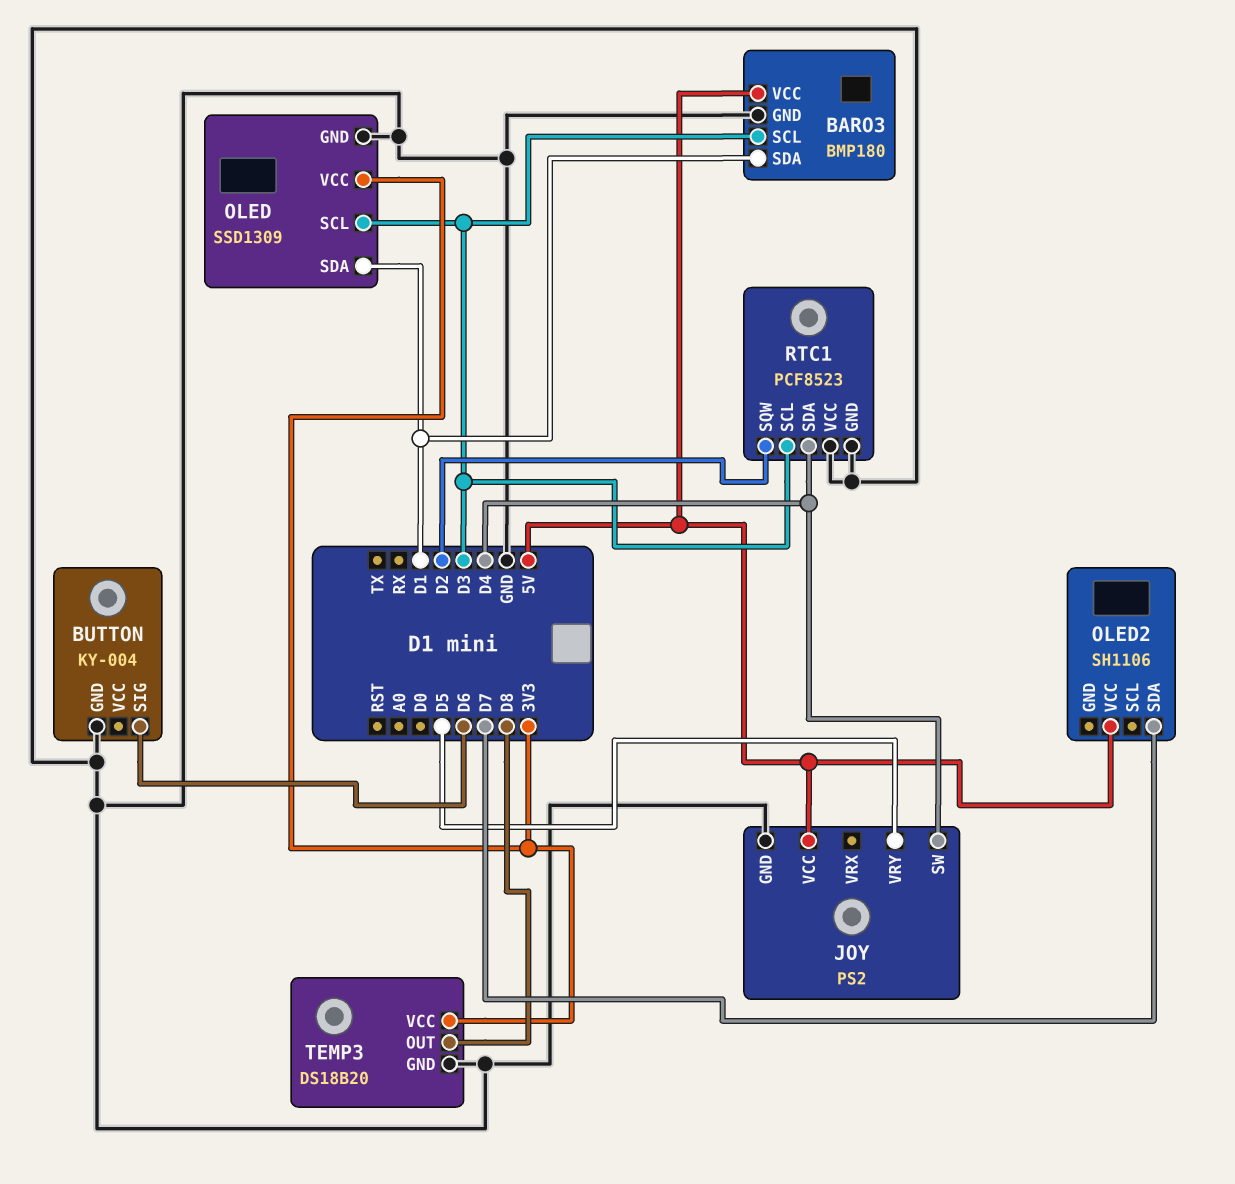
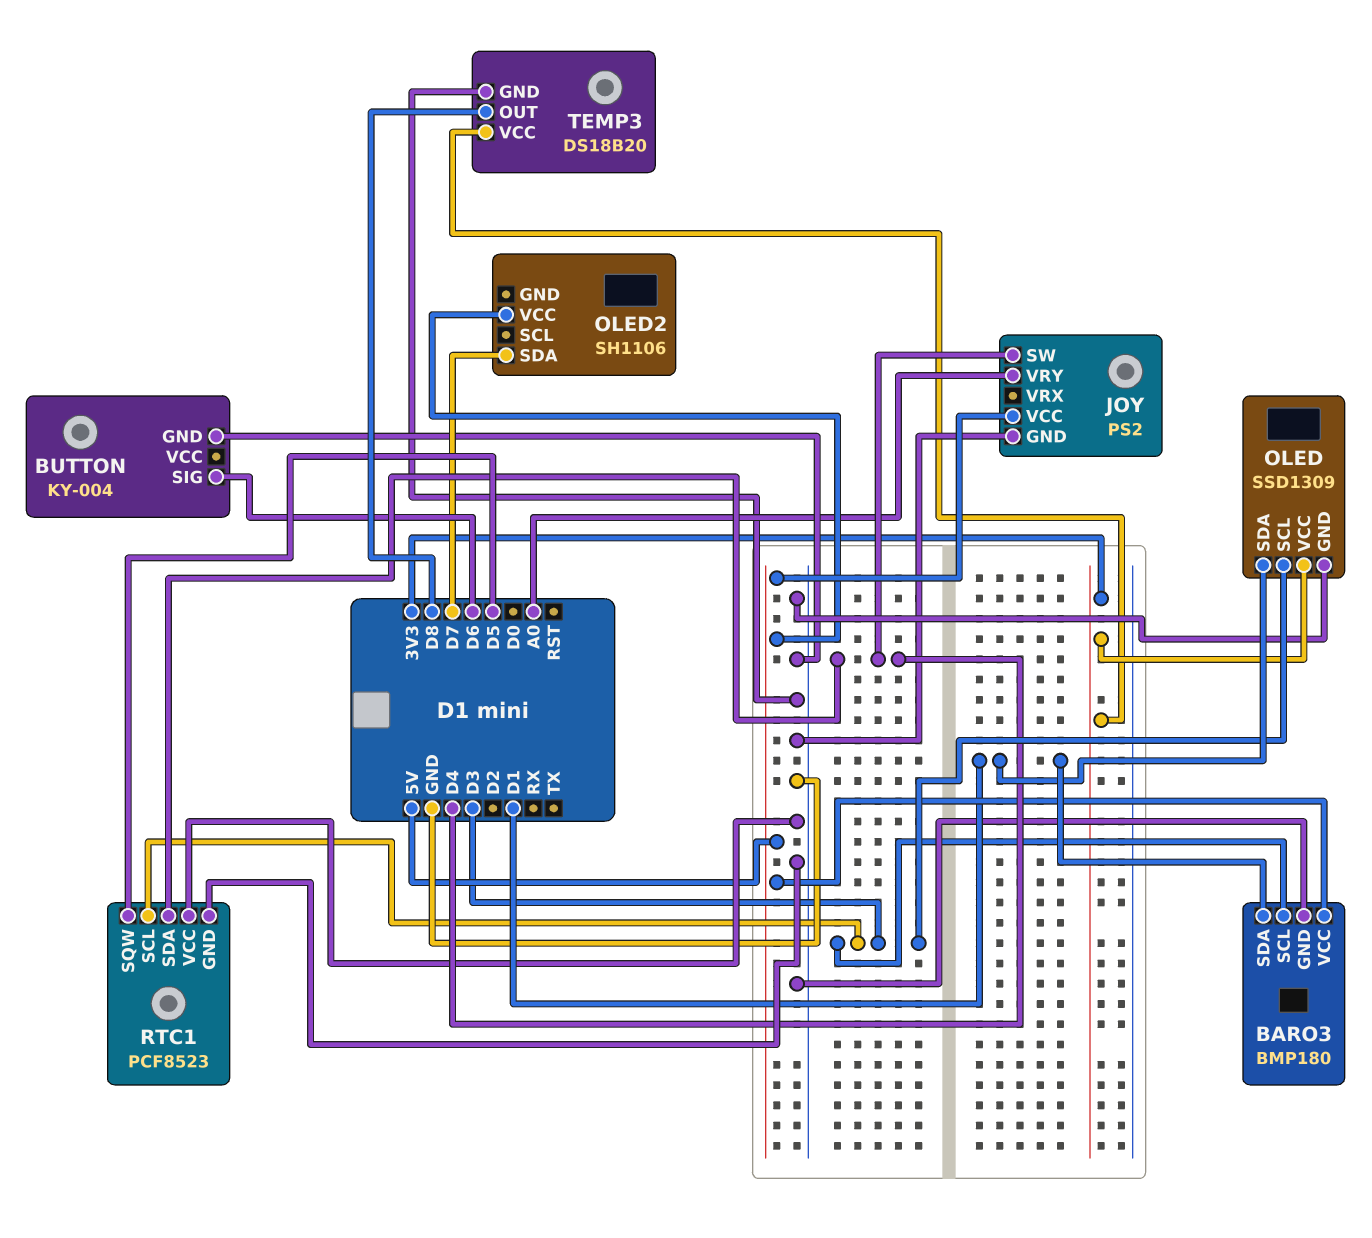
JOY pin VRY: D5 -> A0
RTC1 pin SQW: D2 -> D5

